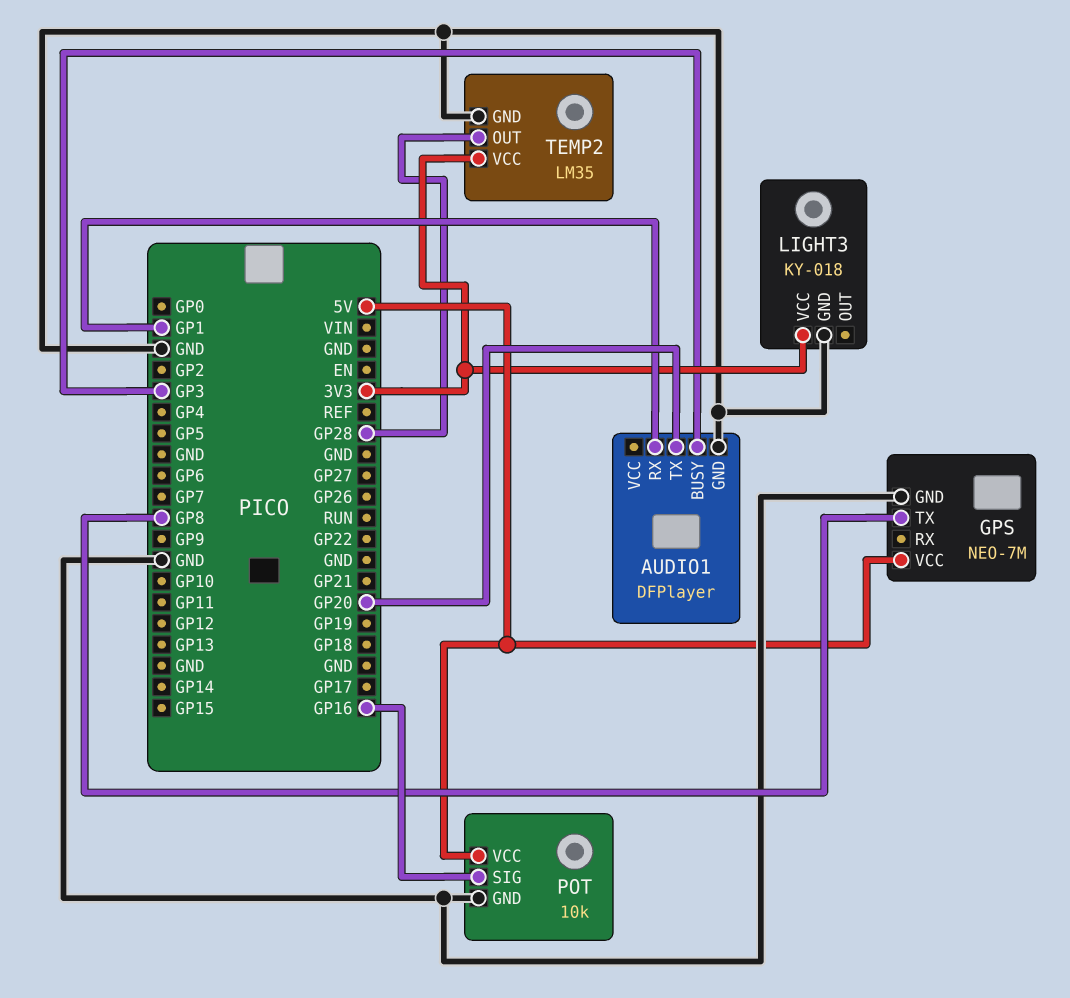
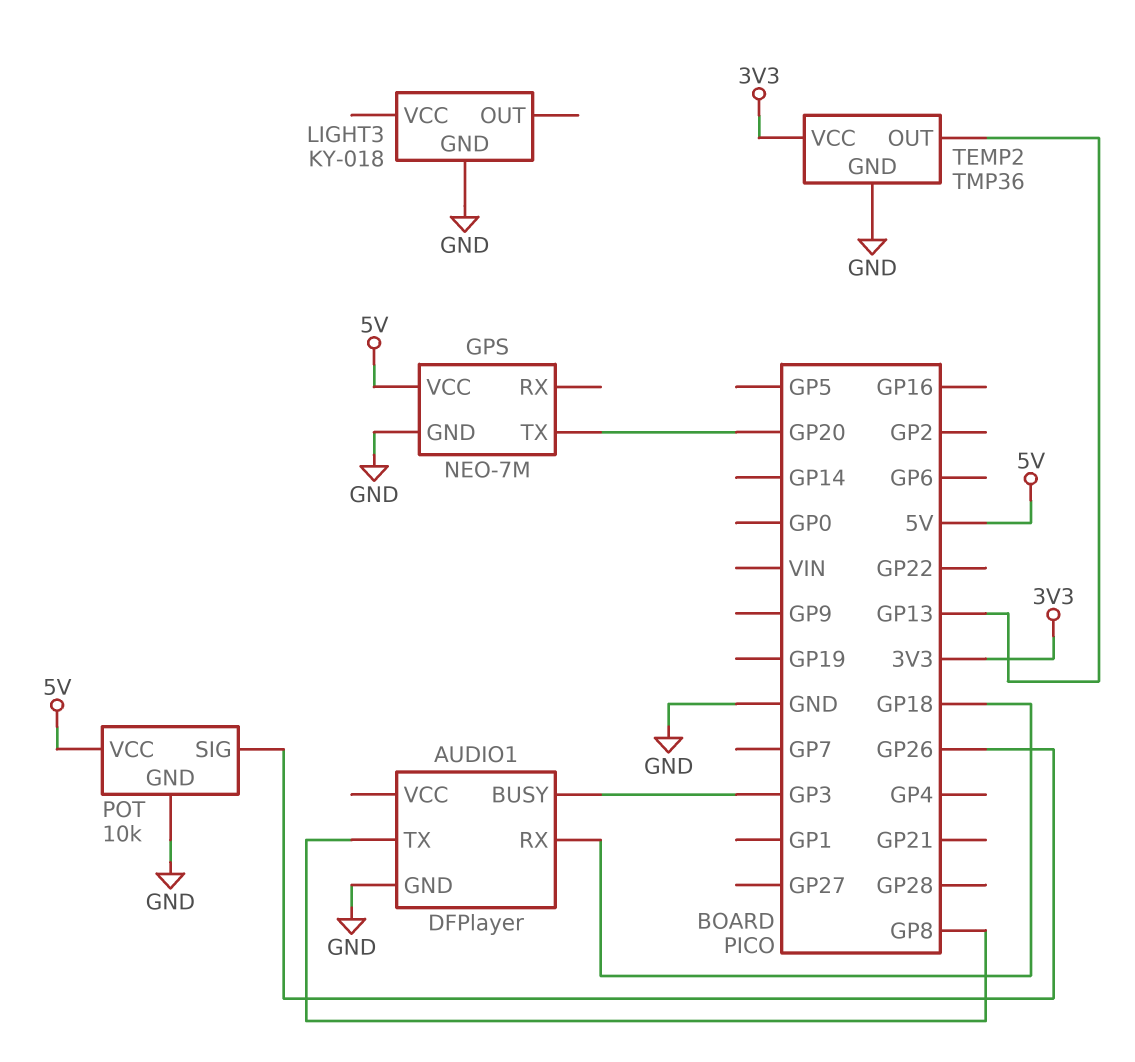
AUDIO1 pin RX: GP1 -> GP18
AUDIO1 pin TX: GP20 -> GP8
GPS pin TX: GP8 -> GP20
LIGHT3 pin VCC: 3V3 -> none
POT pin SIG: GP16 -> GP26
TEMP2: LM35 -> TMP36
TEMP2 pin OUT: GP28 -> GP13

